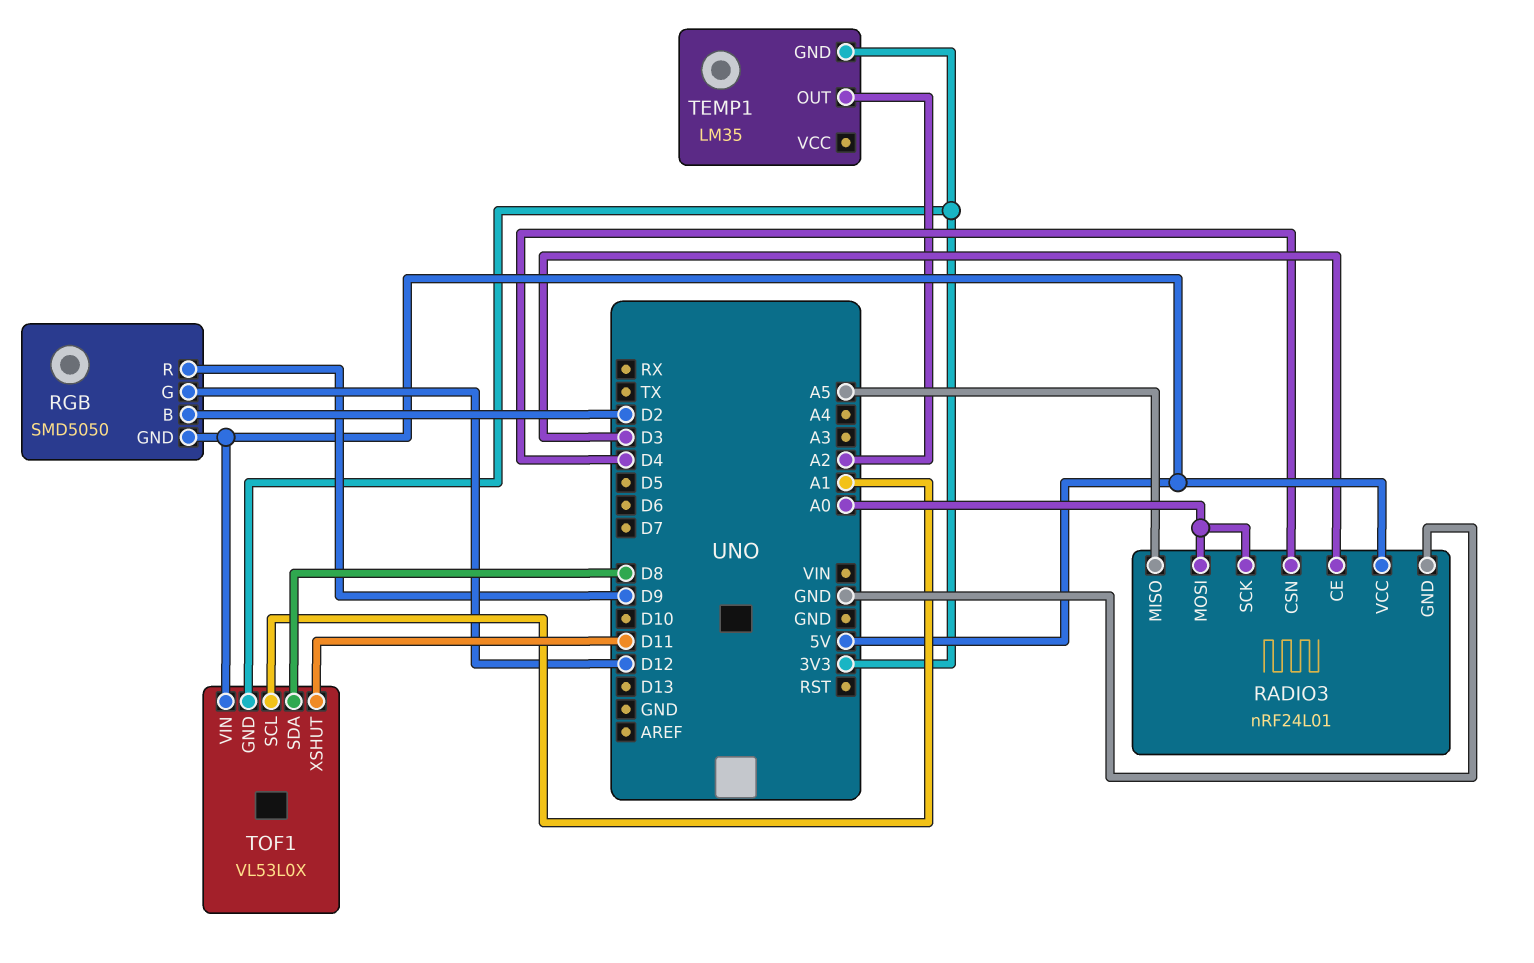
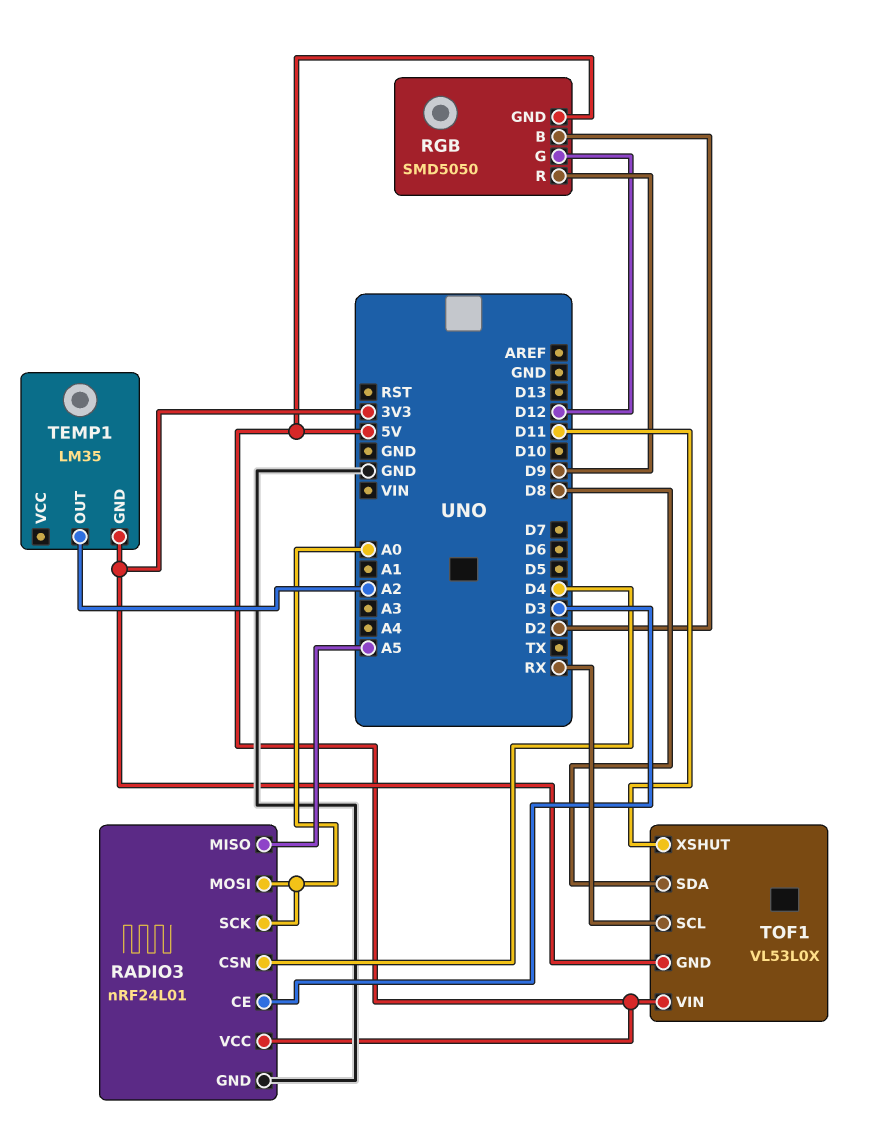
TOF1 pin SCL: A1 -> RX

